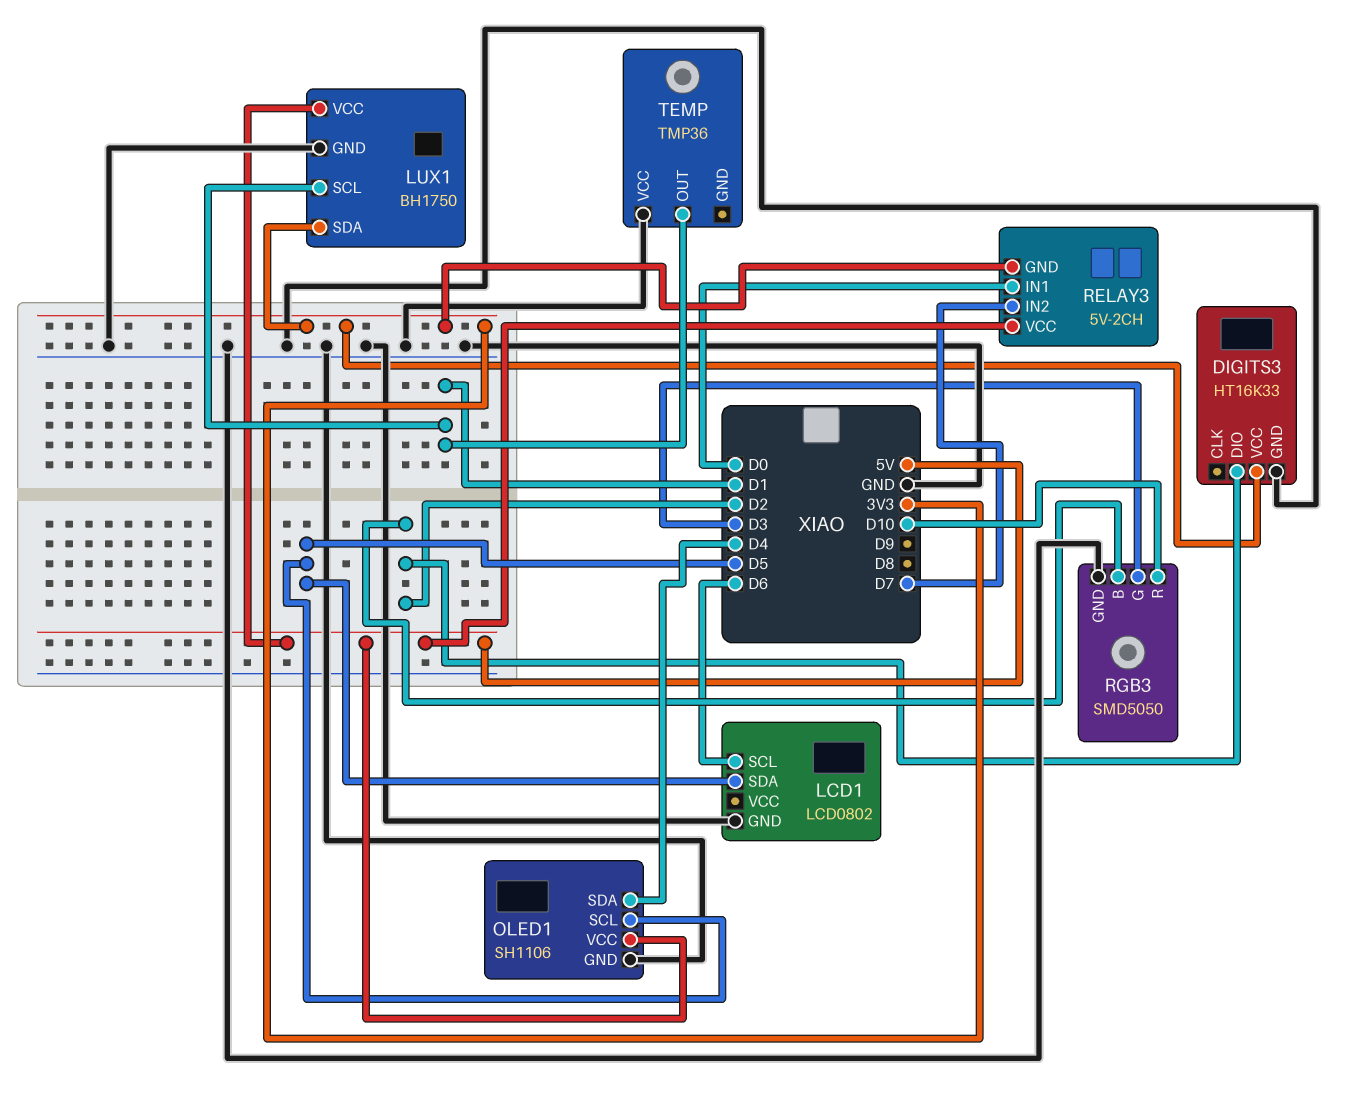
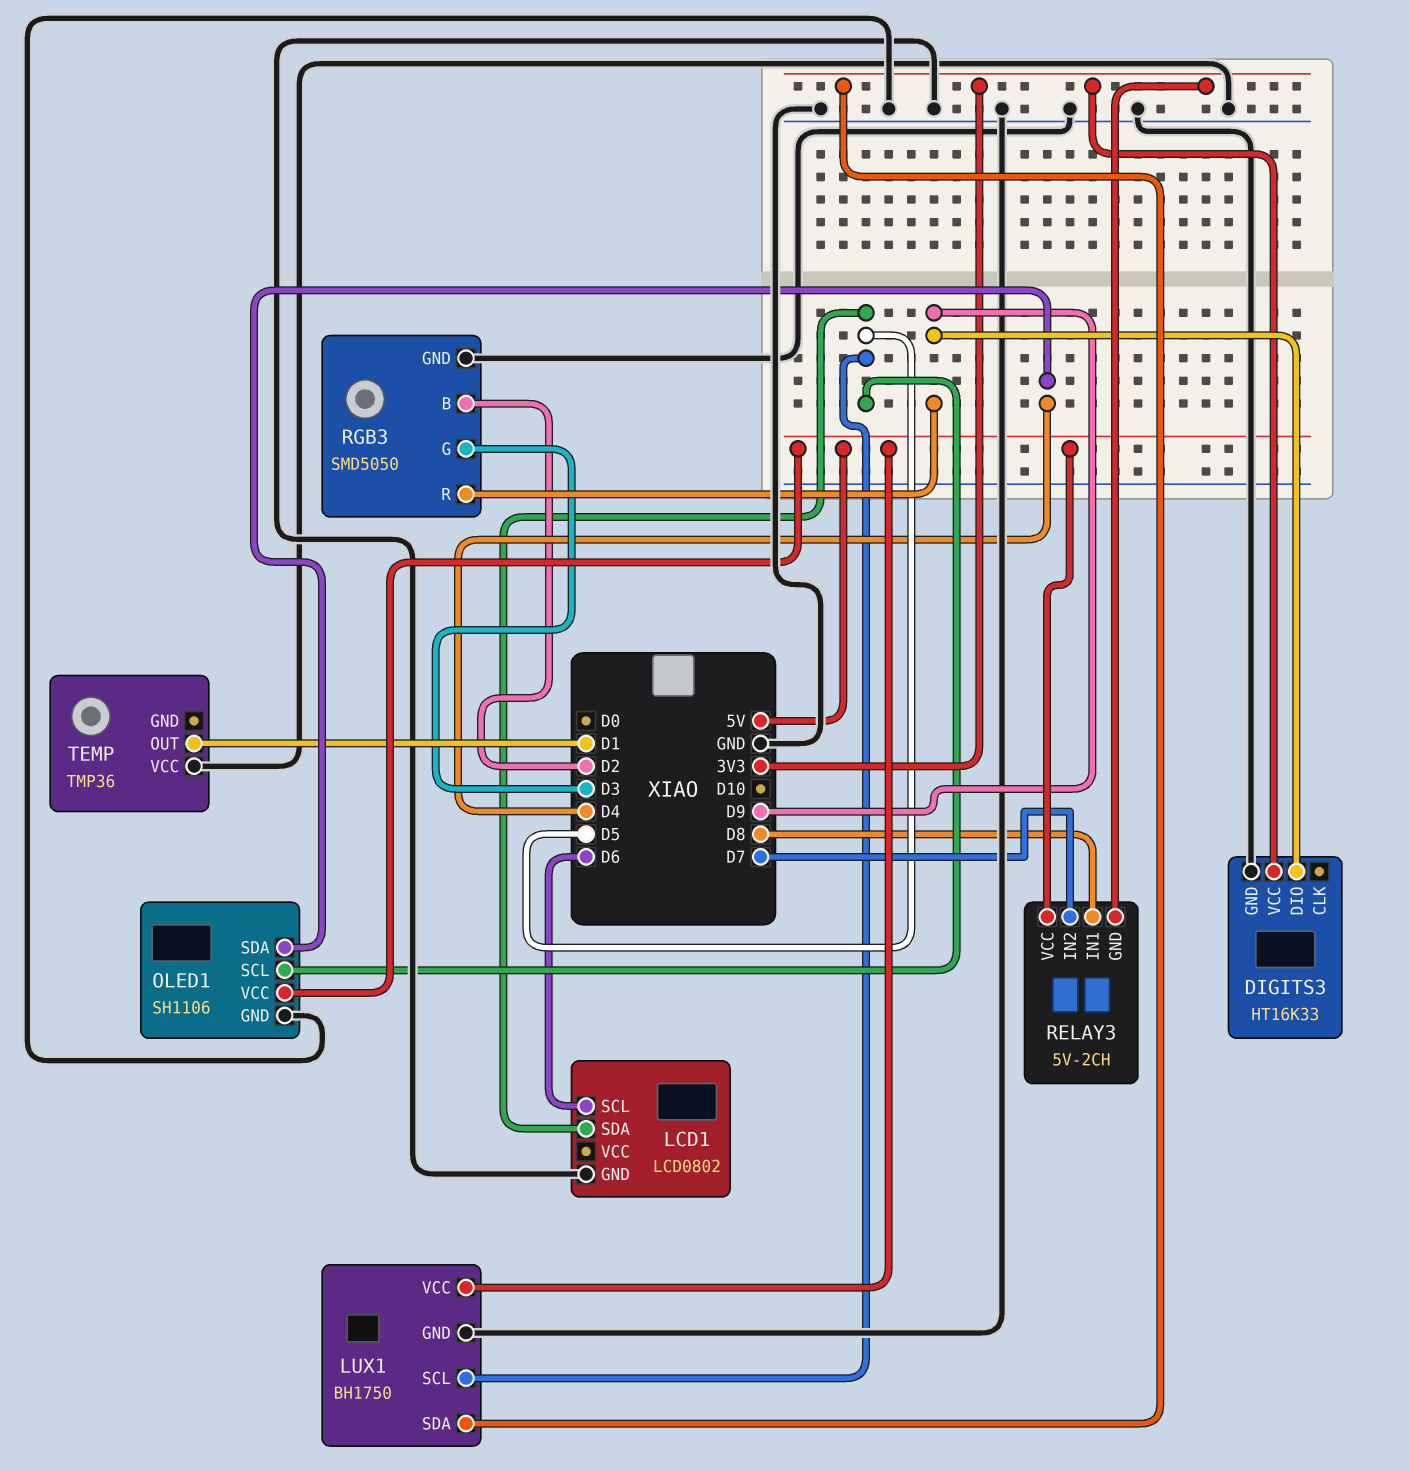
DIGITS3 pin DIO: D2 -> D9
LUX1 pin SCL: D1 -> D5
RELAY3 pin IN1: D0 -> D8
RGB3 pin R: D10 -> D9

